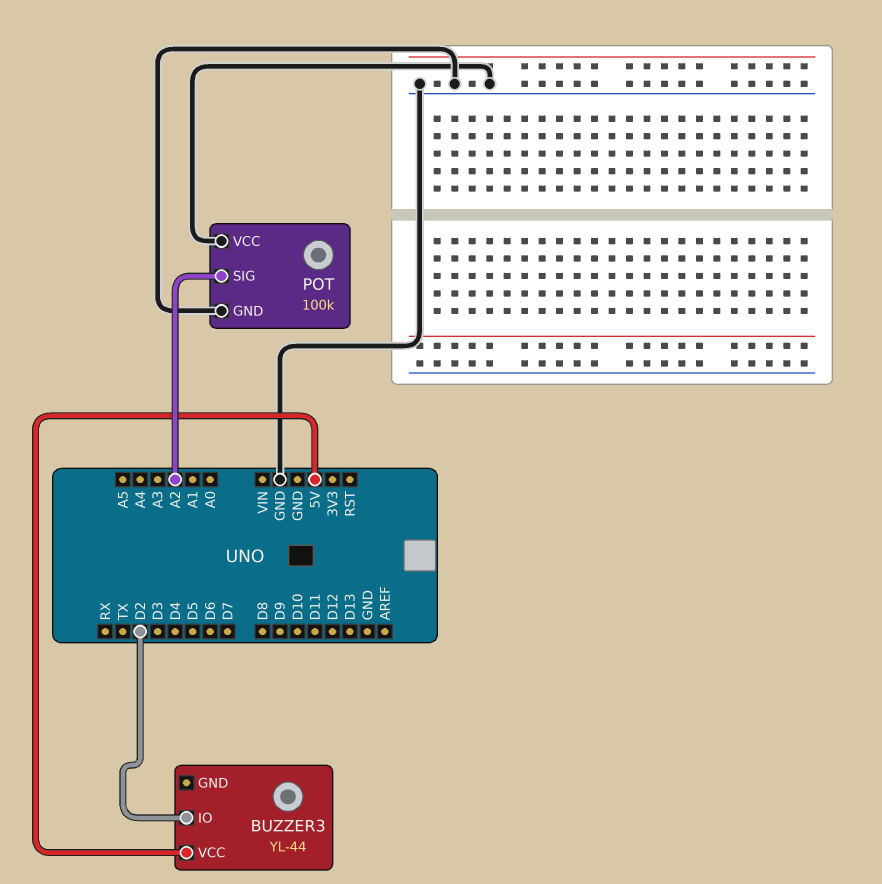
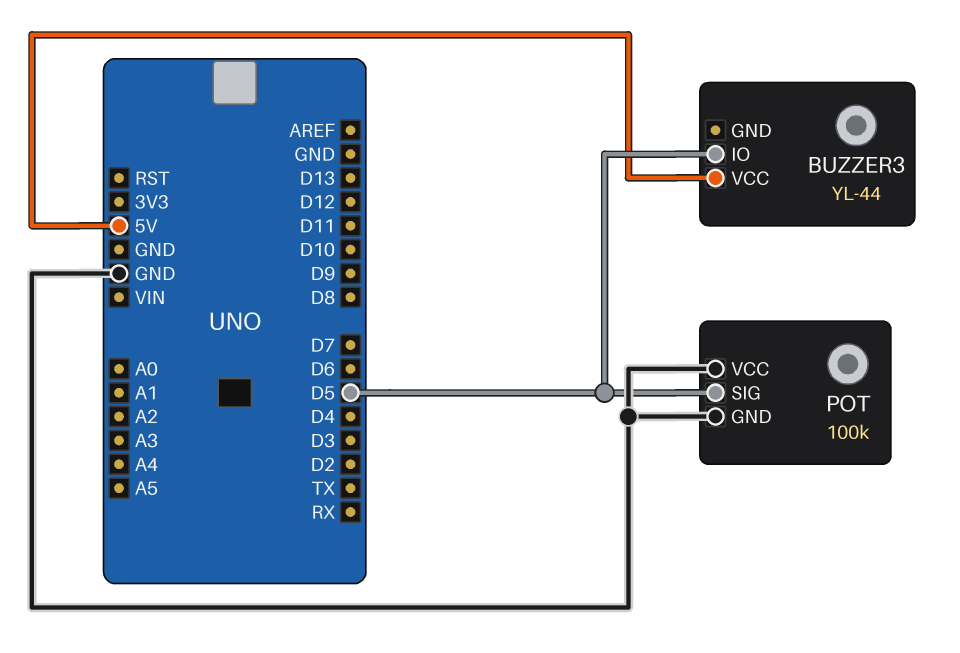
BUZZER3 pin IO: D2 -> D5
POT pin SIG: A2 -> D5

